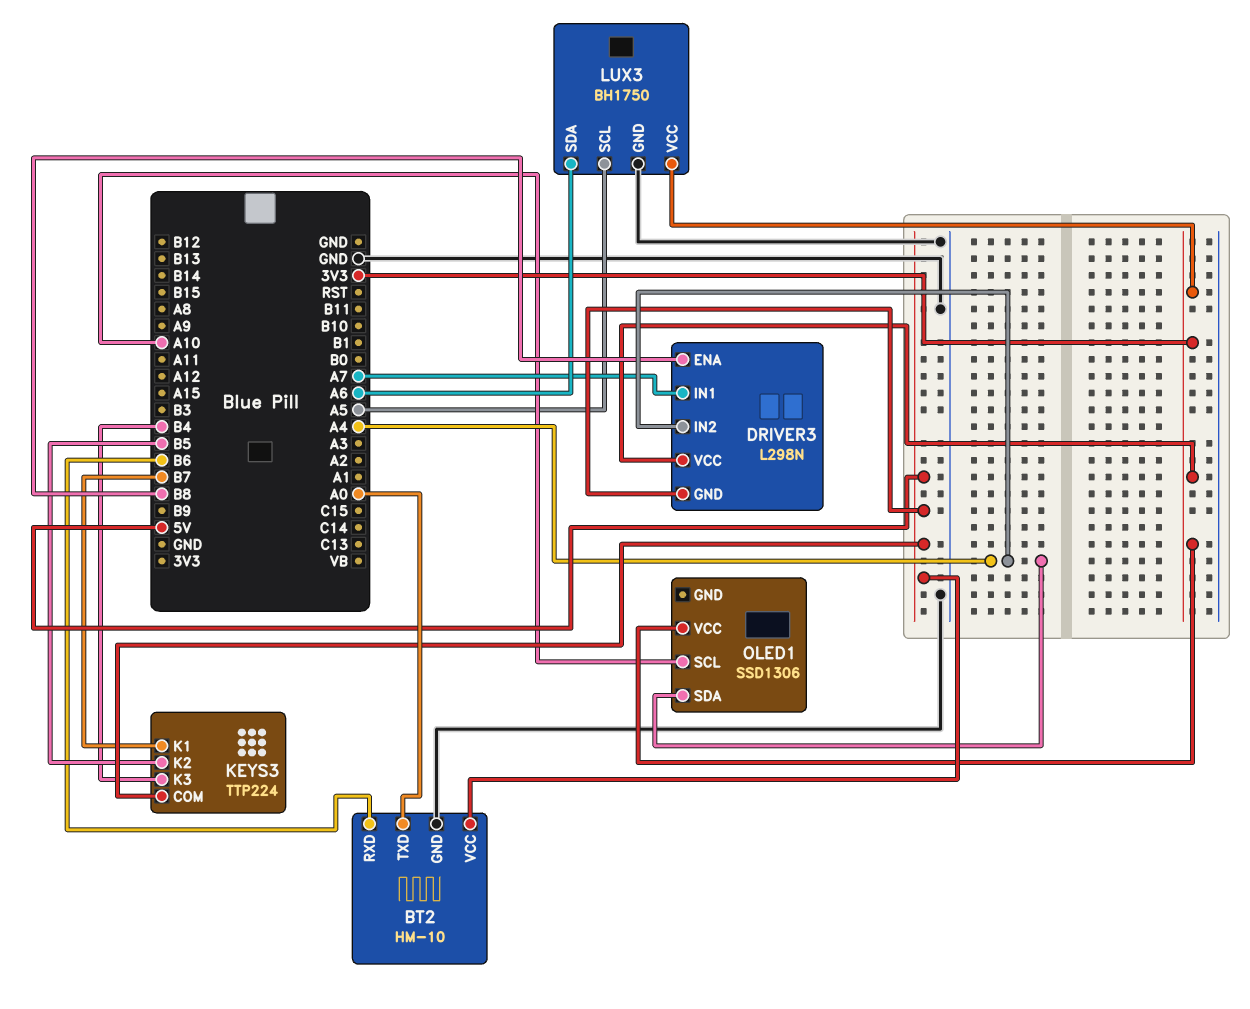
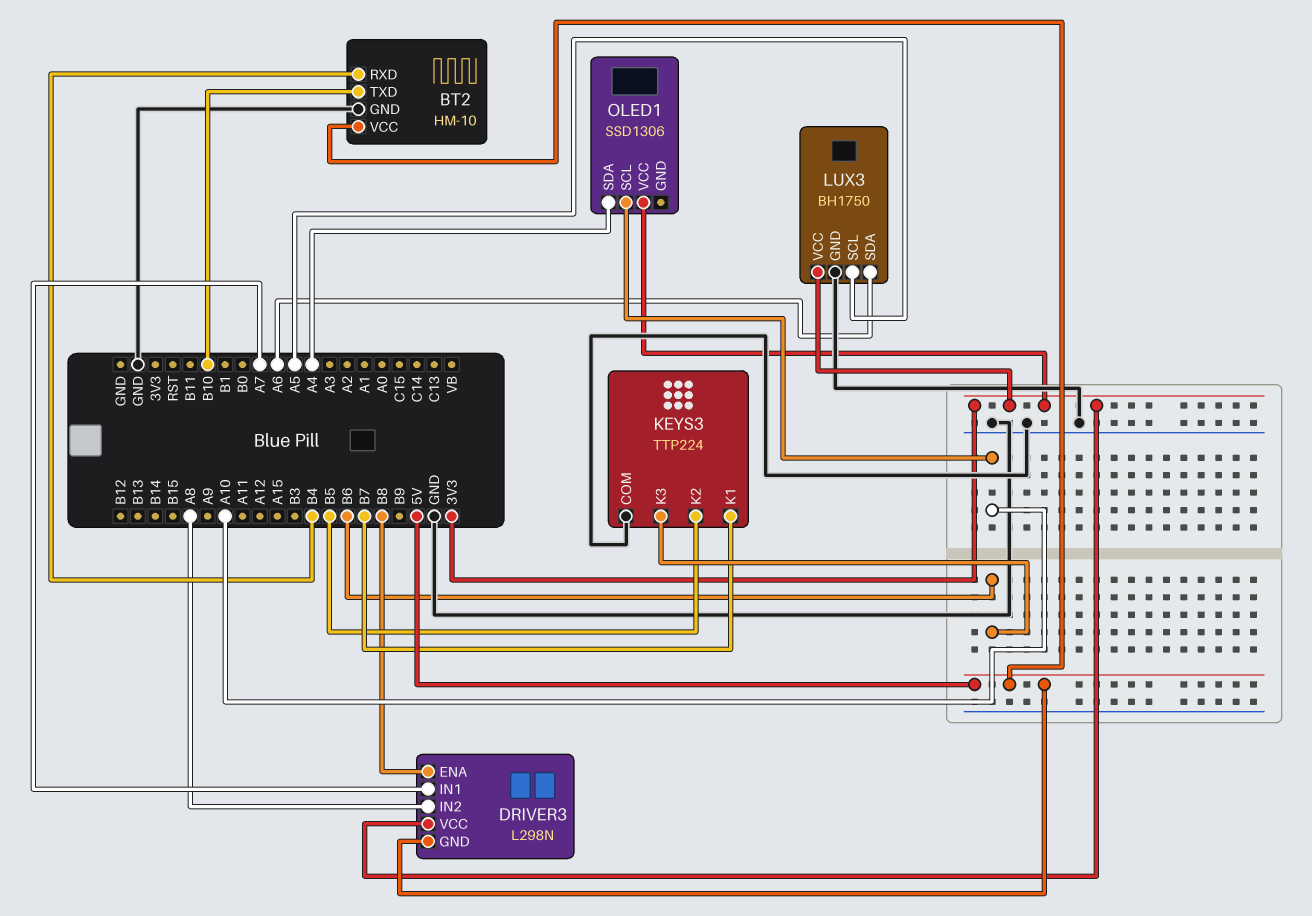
BT2 pin RXD: B6 -> B4
BT2 pin TXD: A0 -> B10
DRIVER3 pin IN2: A4 -> A8
KEYS3 pin COM: 5V -> GND
KEYS3 pin K3: B4 -> B6

